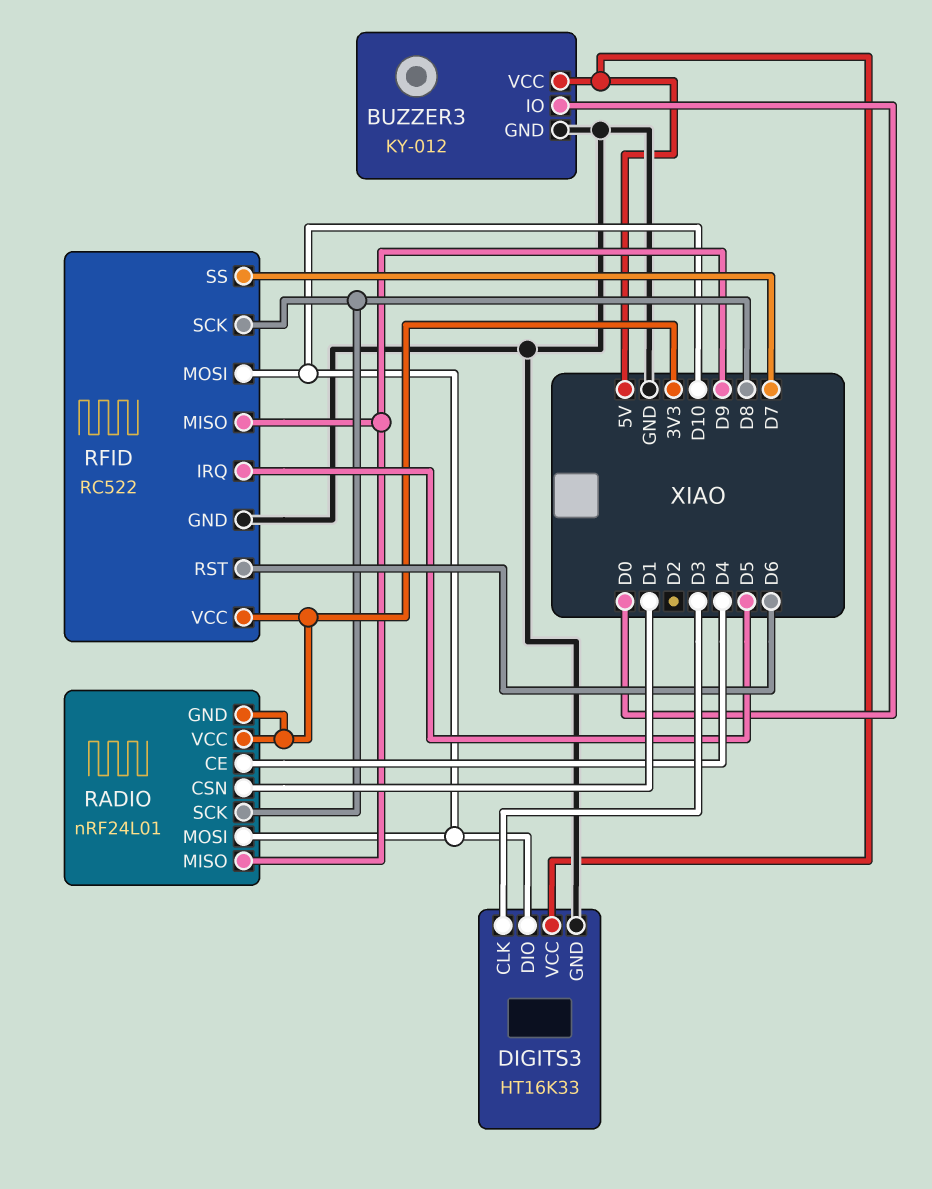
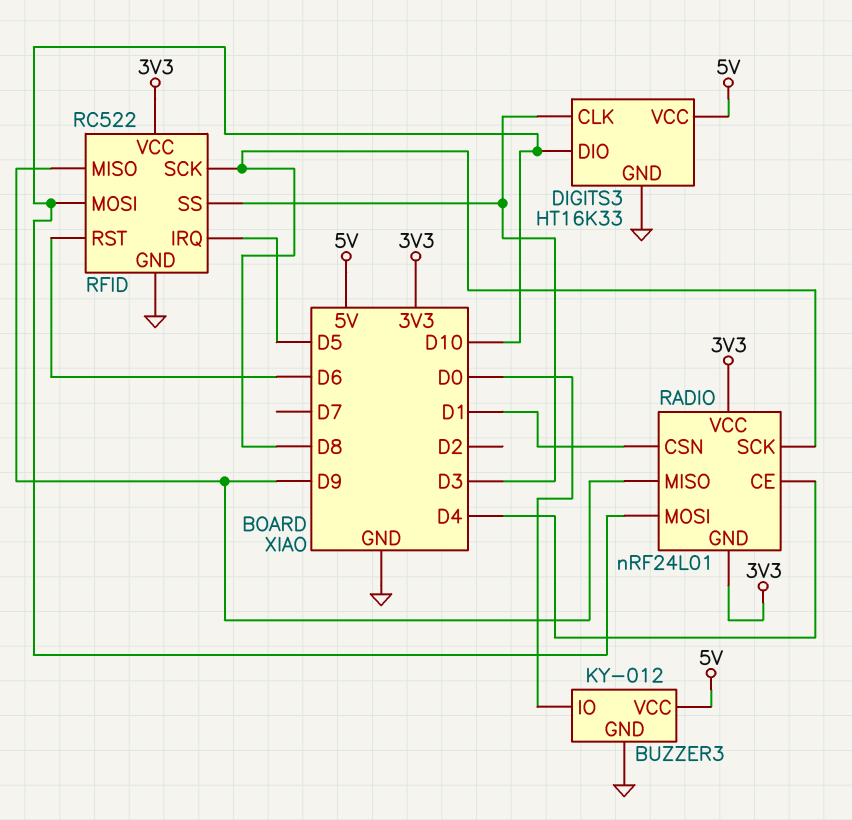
RFID pin SS: D7 -> D3

